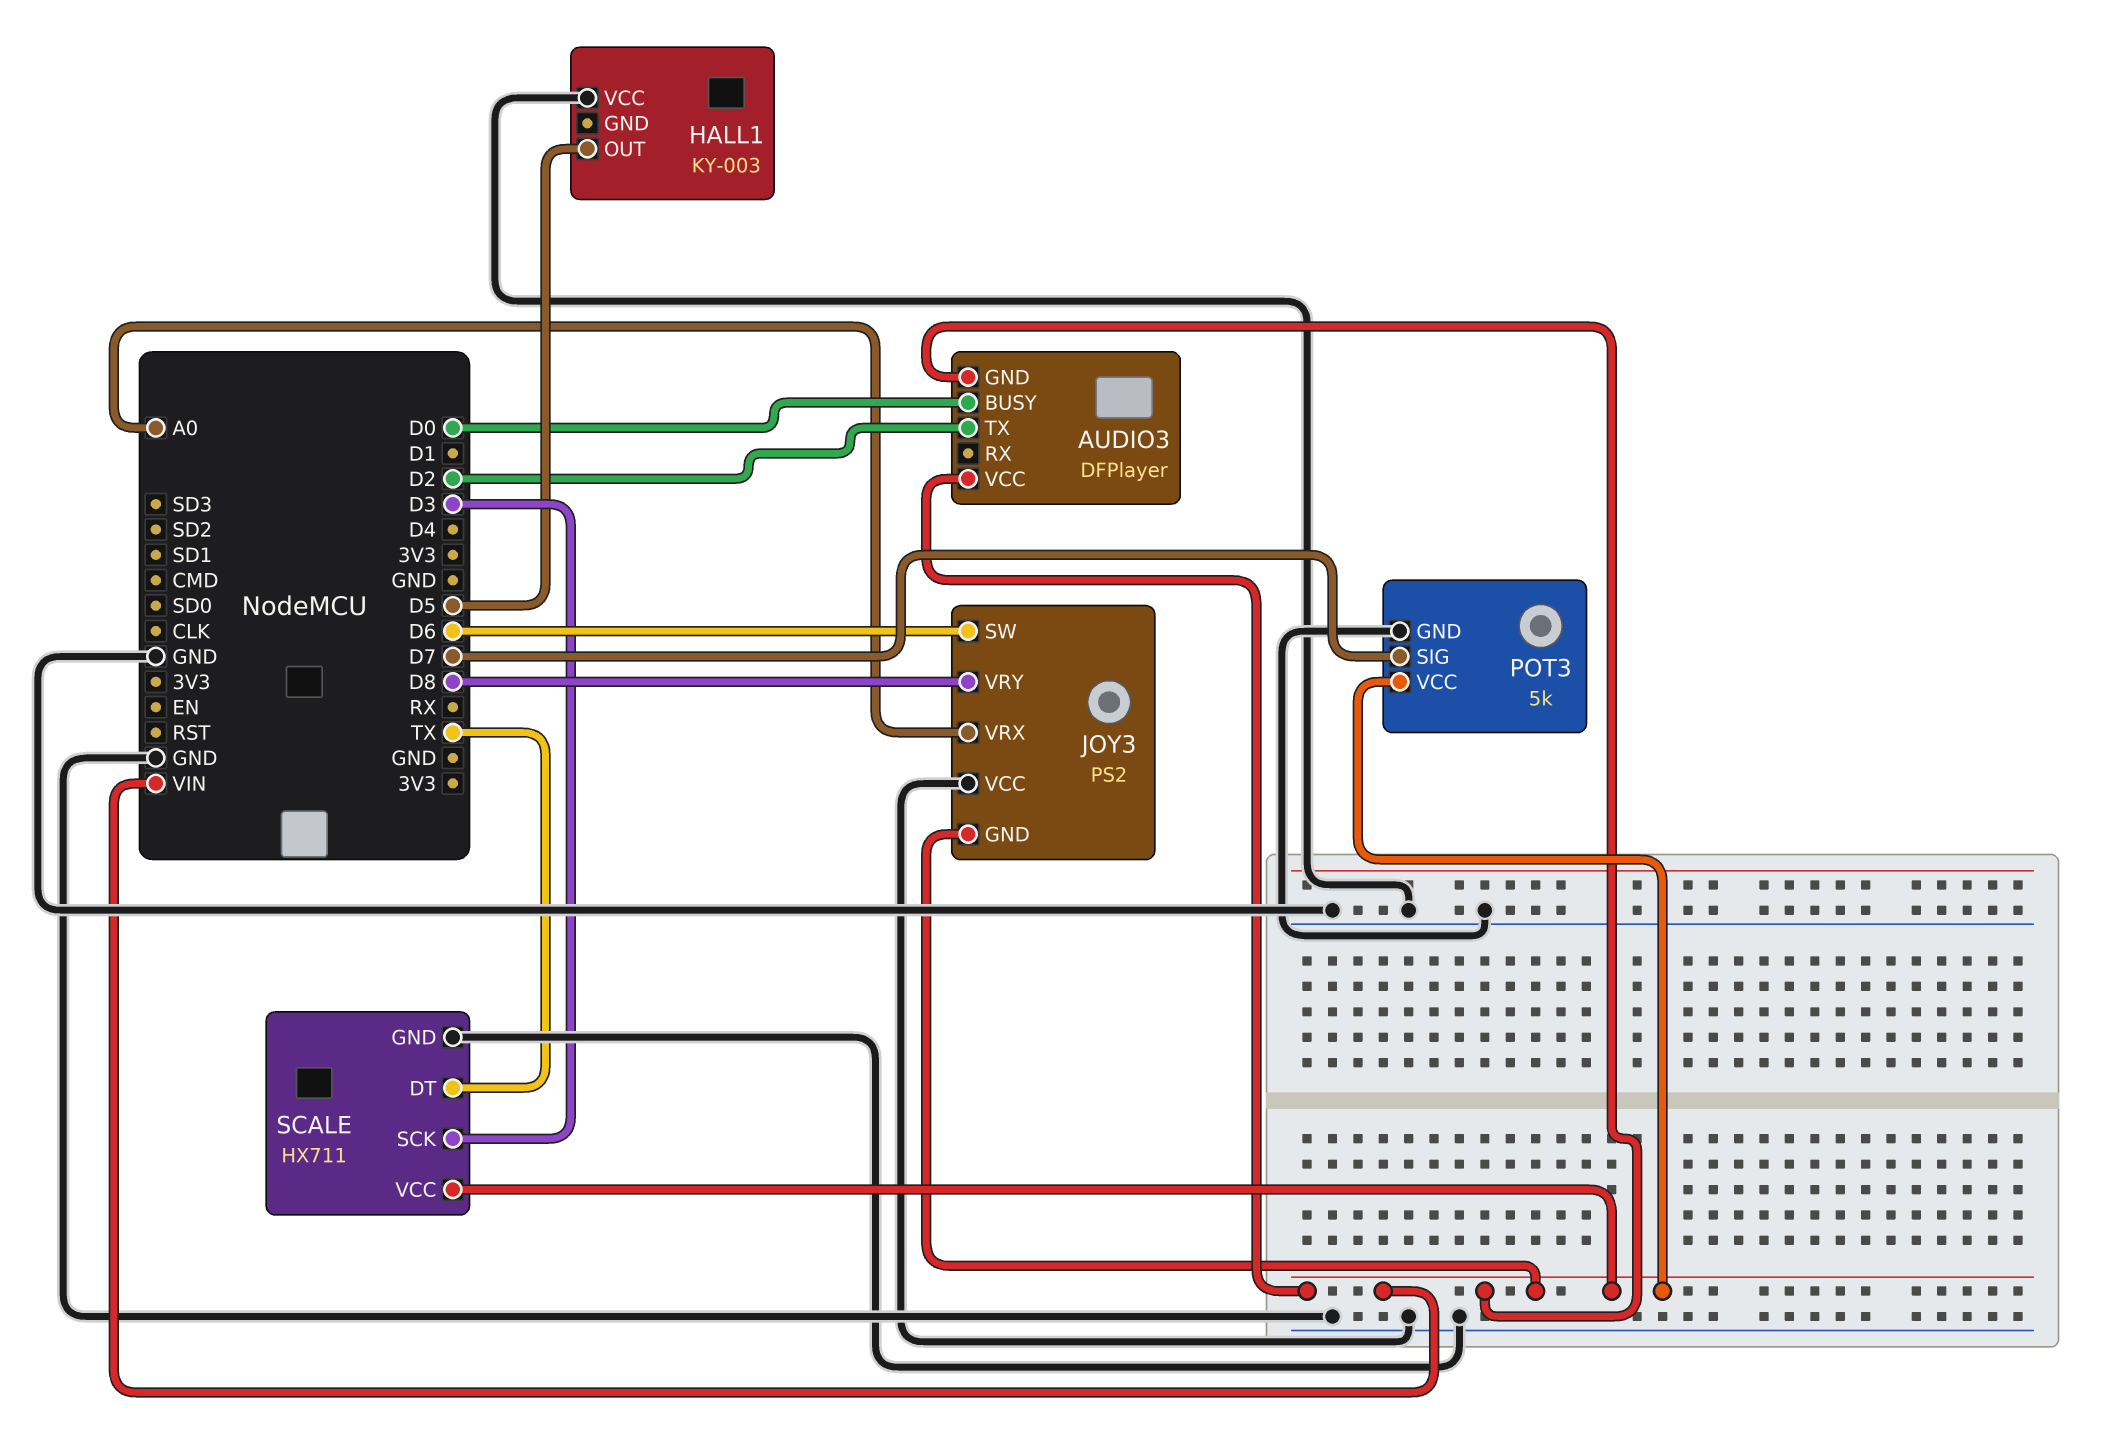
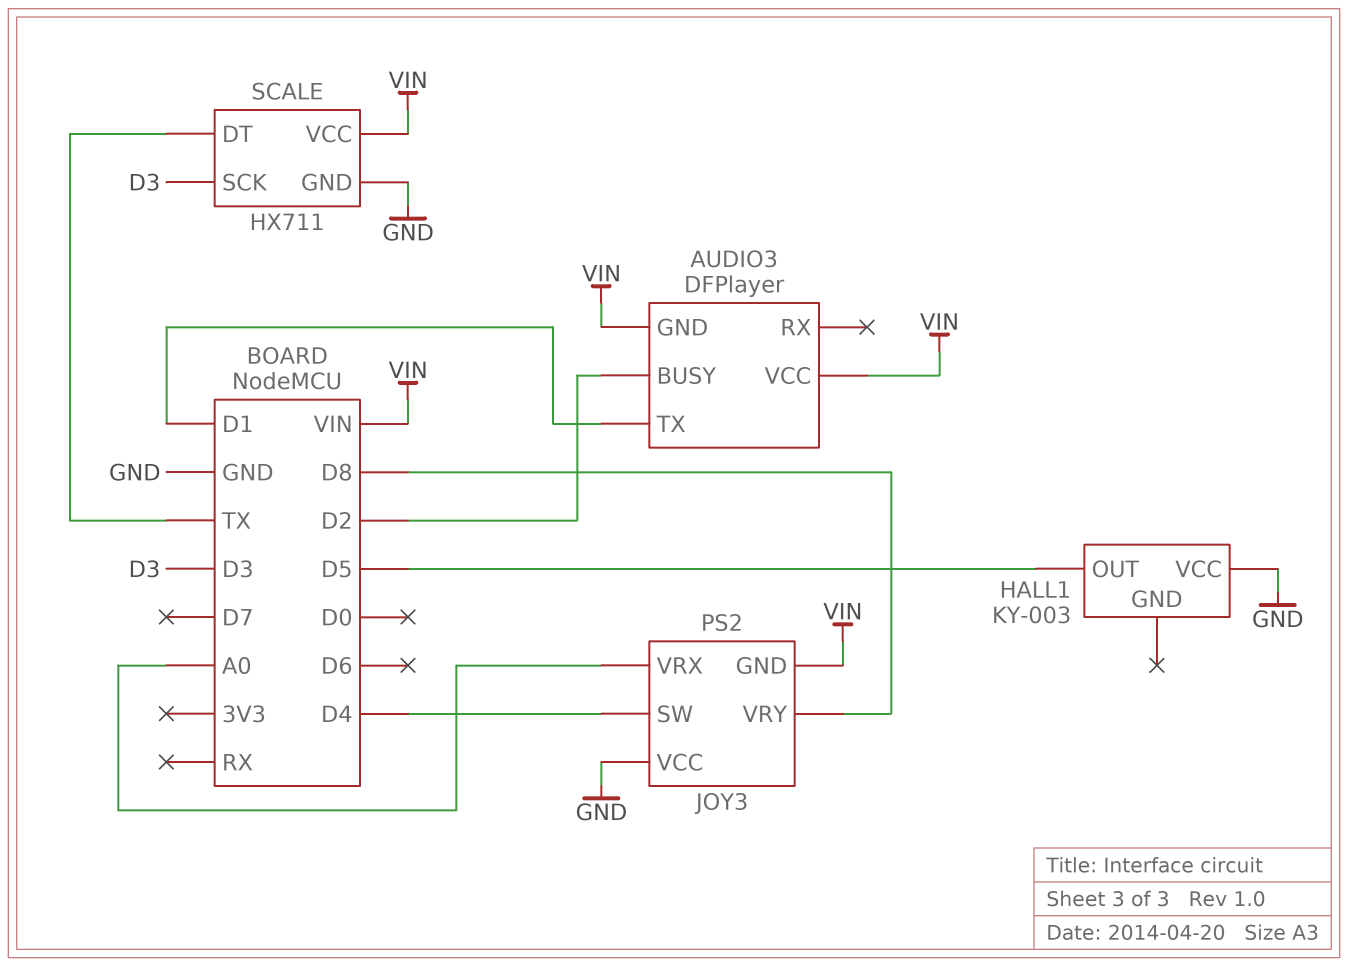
AUDIO3 pin BUSY: D0 -> D2
AUDIO3 pin TX: D2 -> D1
JOY3 pin SW: D6 -> D4
POT3: 5k -> none
POT3 pin GND: GND -> none
POT3 pin SIG: D7 -> none
POT3 pin VCC: VIN -> none

